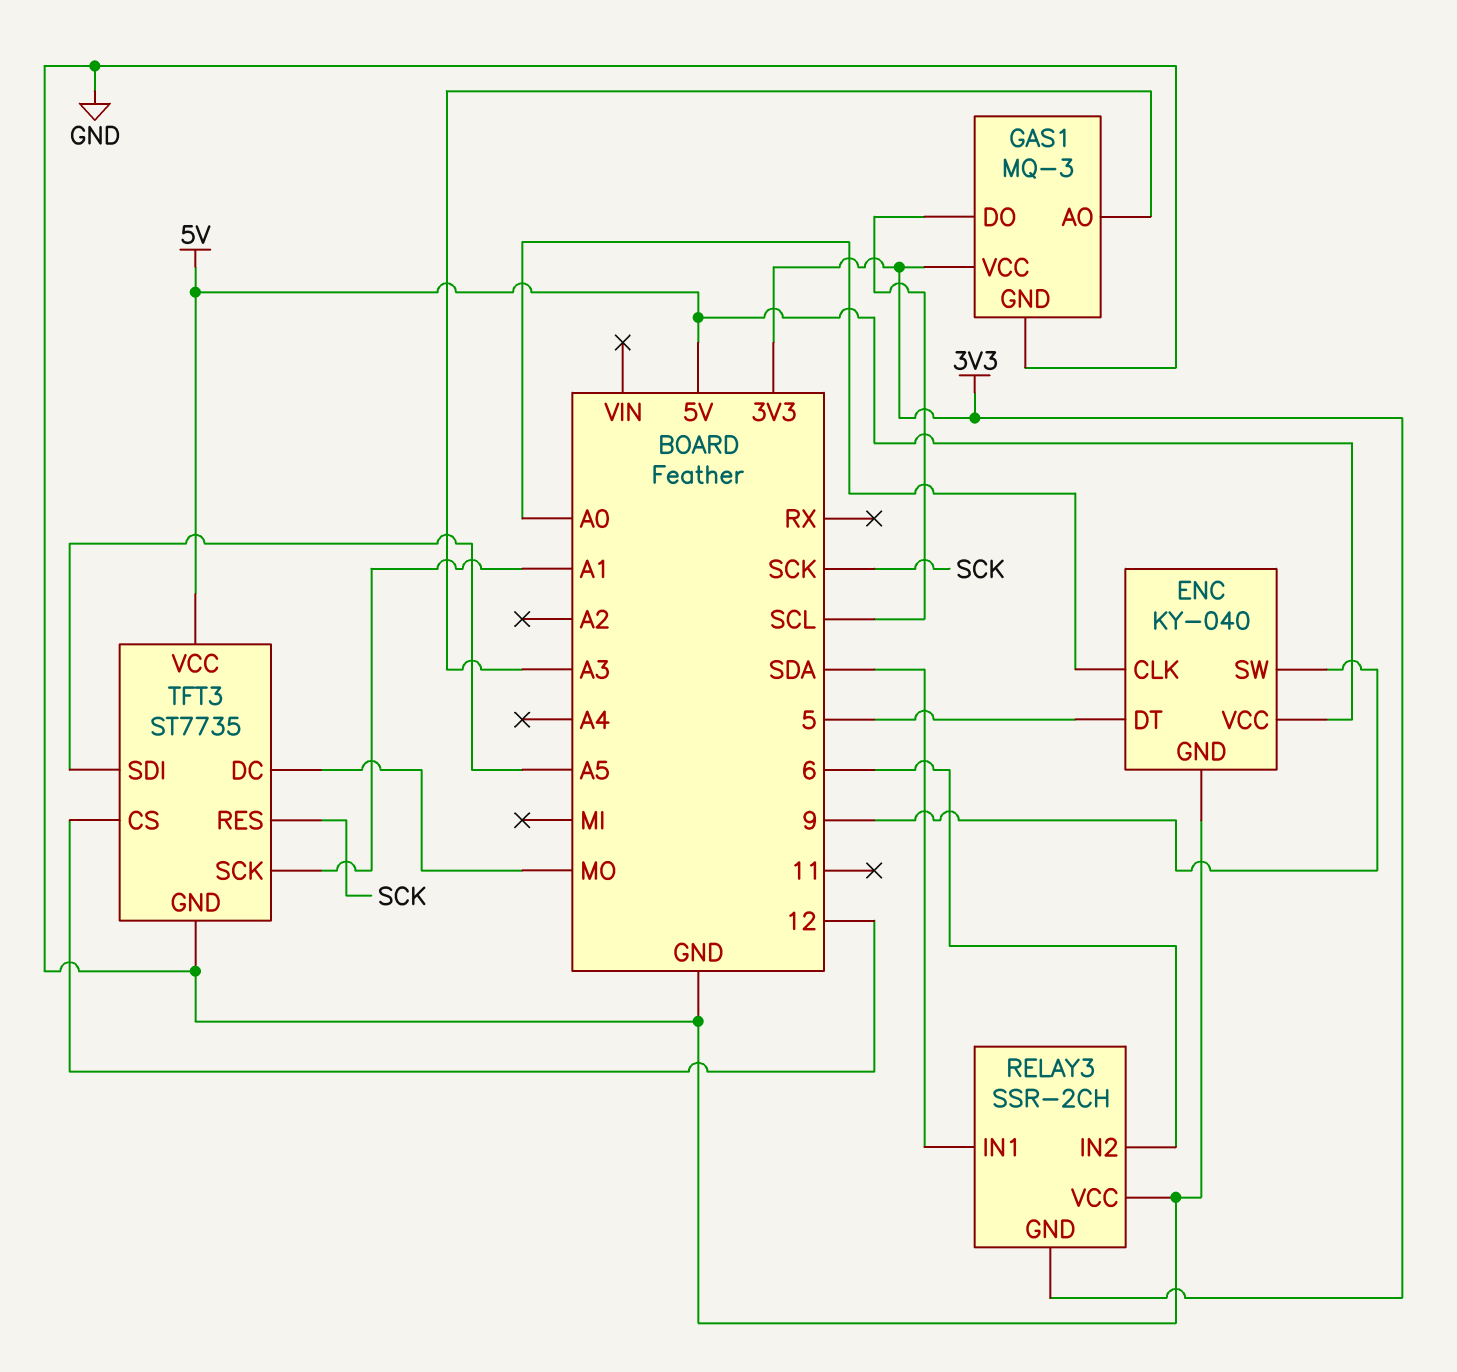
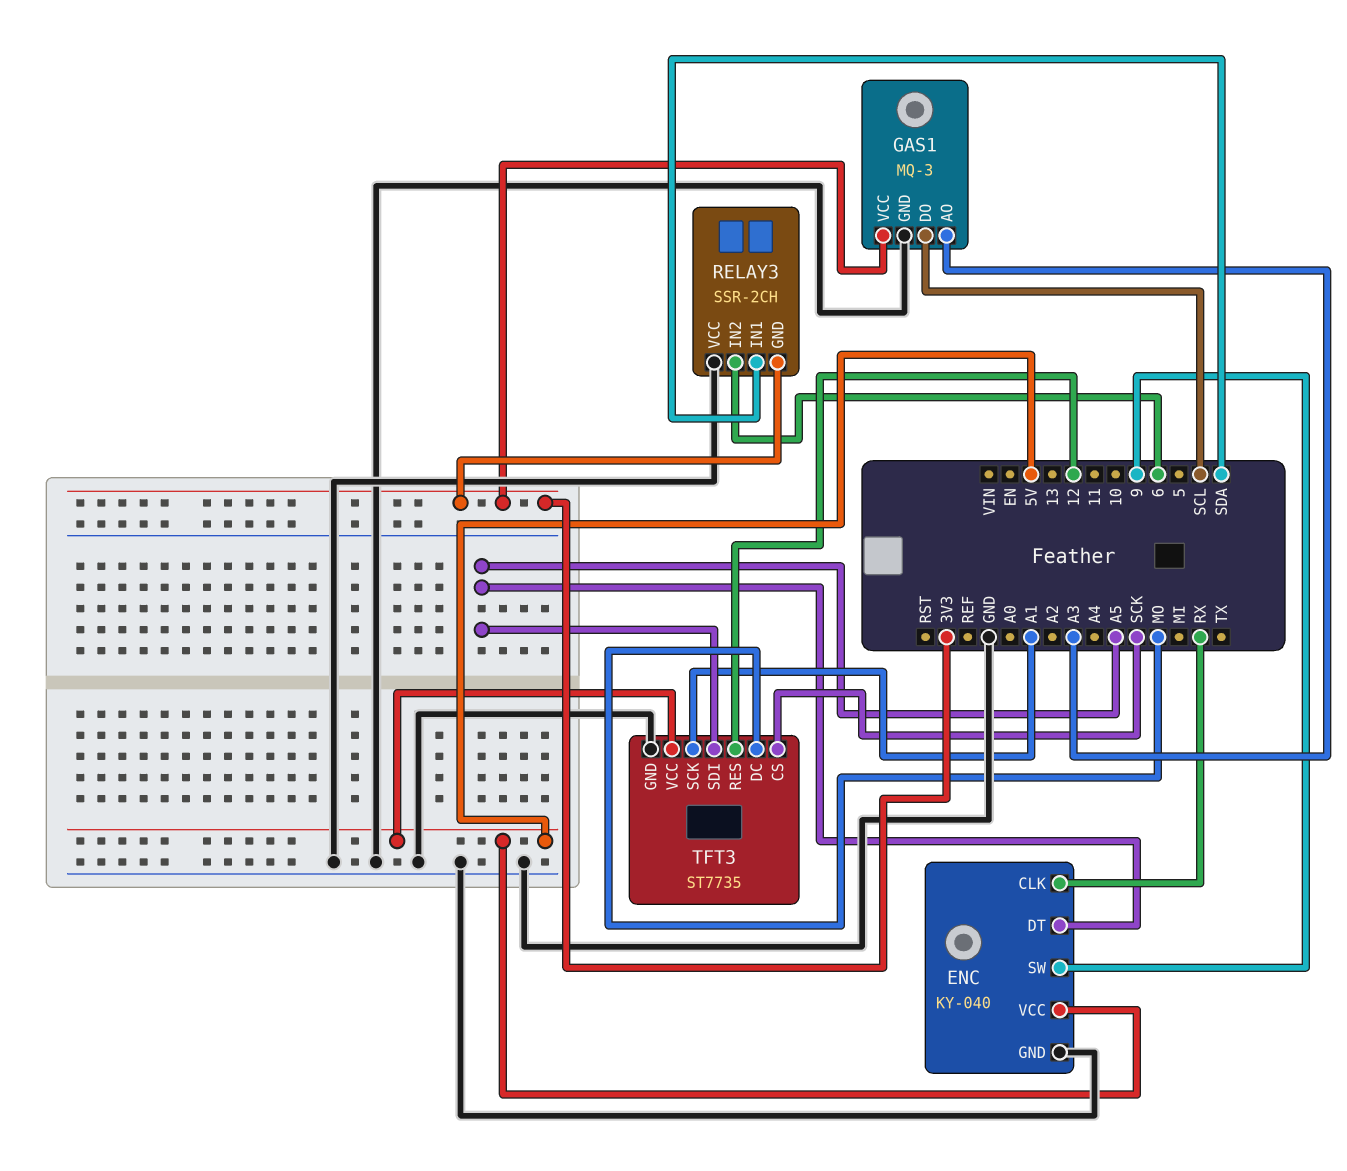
ENC pin CLK: A0 -> RX
ENC pin DT: 5 -> A5
TFT3 pin CS: 12 -> SCK
TFT3 pin RES: SCK -> 12

